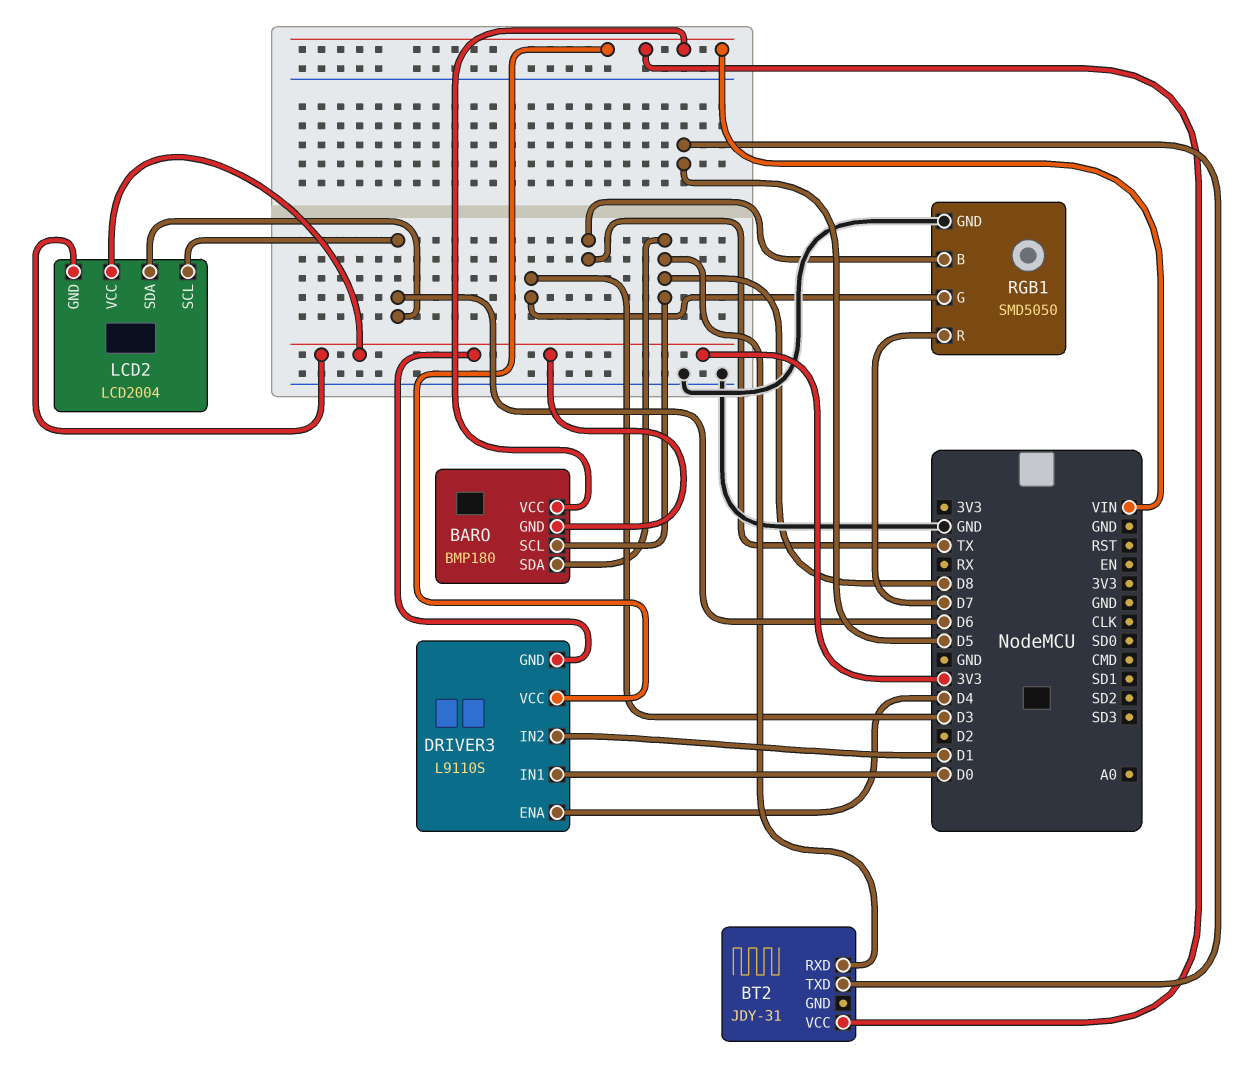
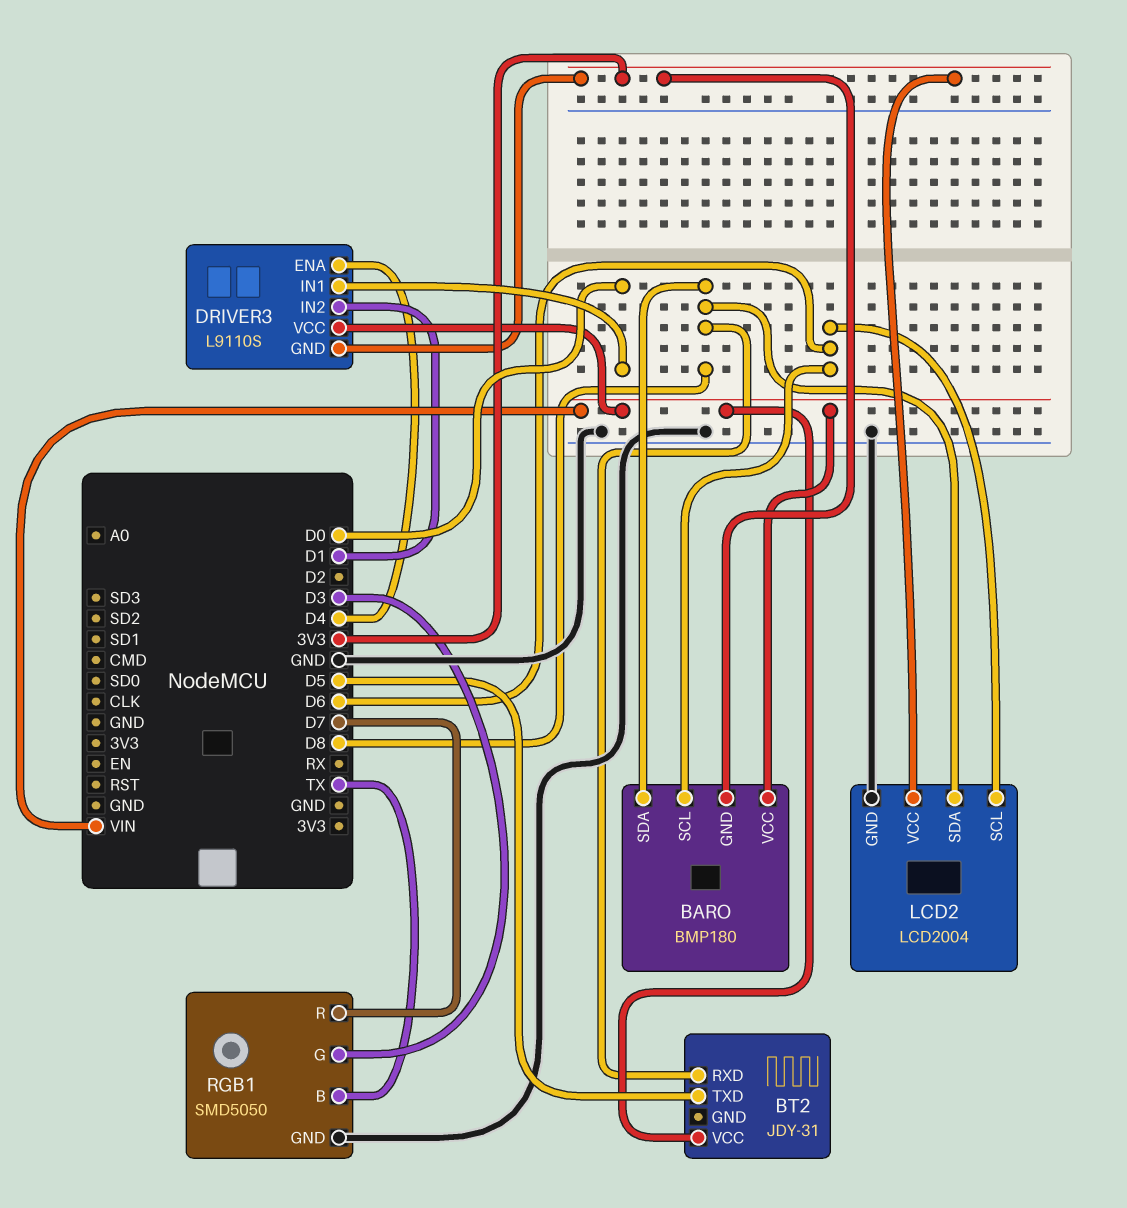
BARO pin SCL: D8 -> D6
LCD2 pin GND: 3V3 -> GND
LCD2 pin SDA: D6 -> D8

